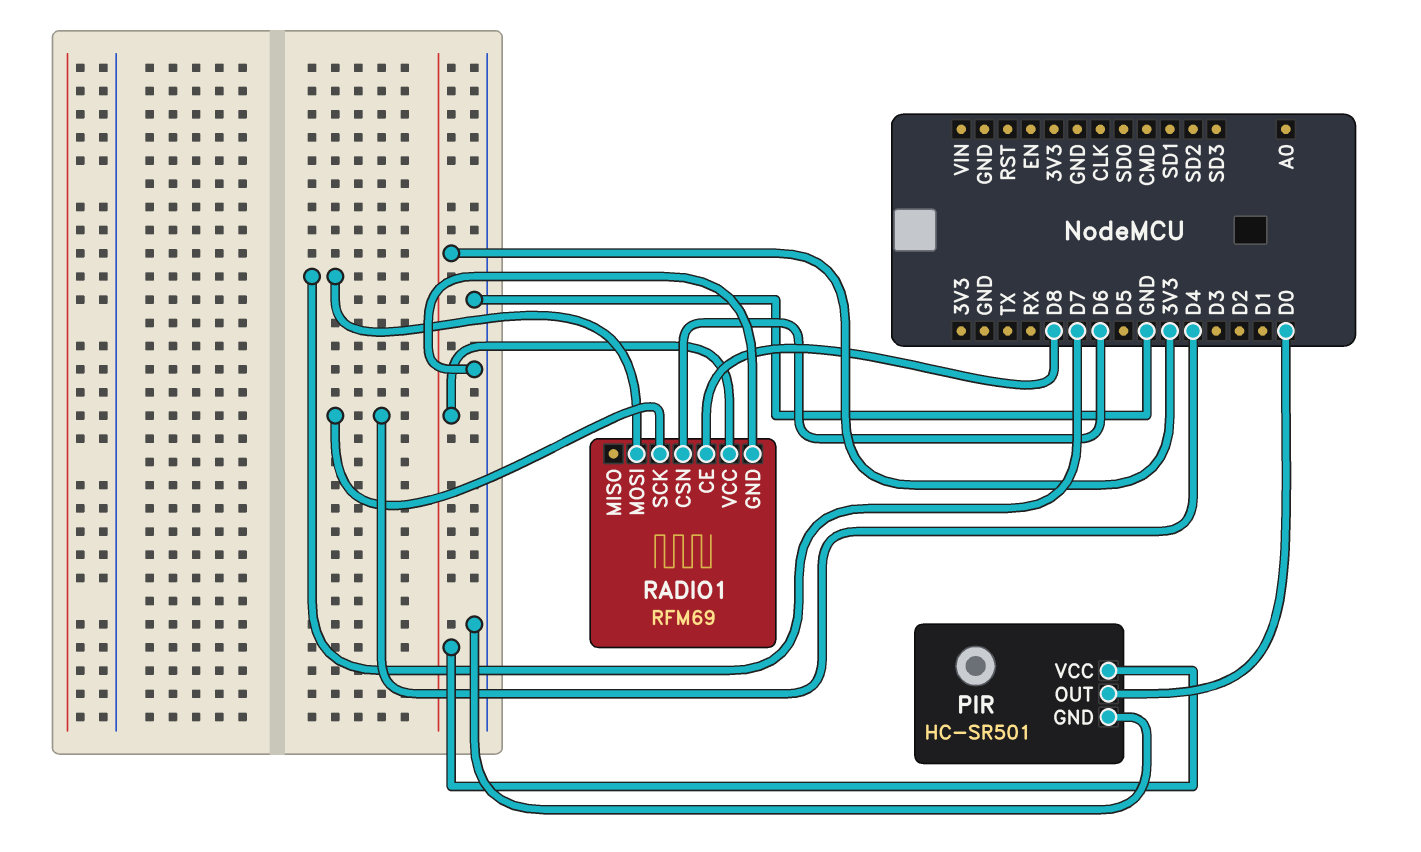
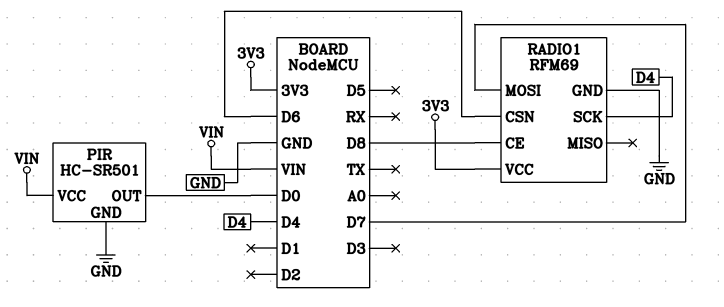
PIR pin VCC: 3V3 -> VIN

